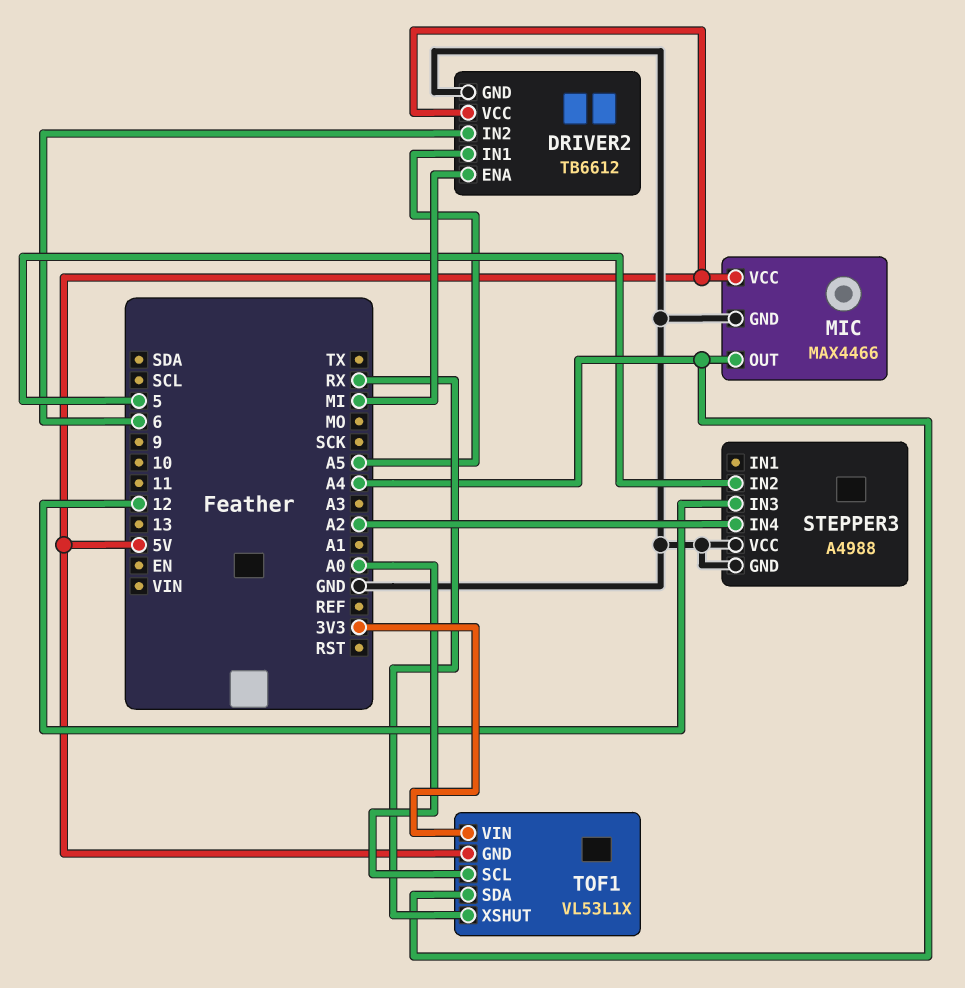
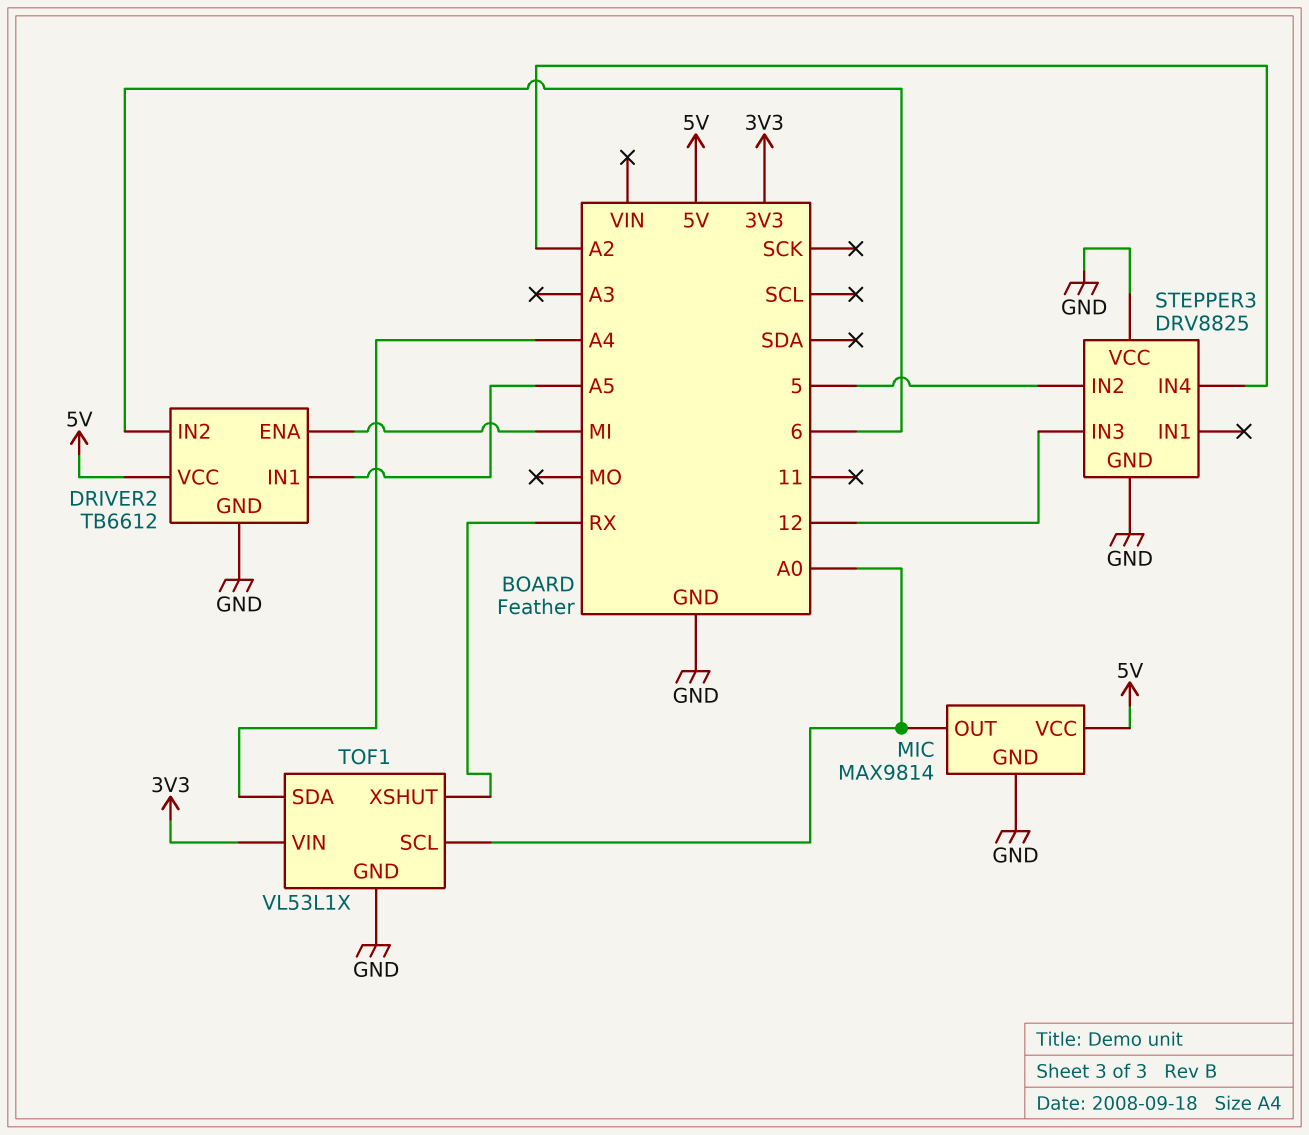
MIC: MAX4466 -> MAX9814
MIC pin OUT: A4 -> A0
STEPPER3: A4988 -> DRV8825
TOF1 pin GND: 5V -> GND

